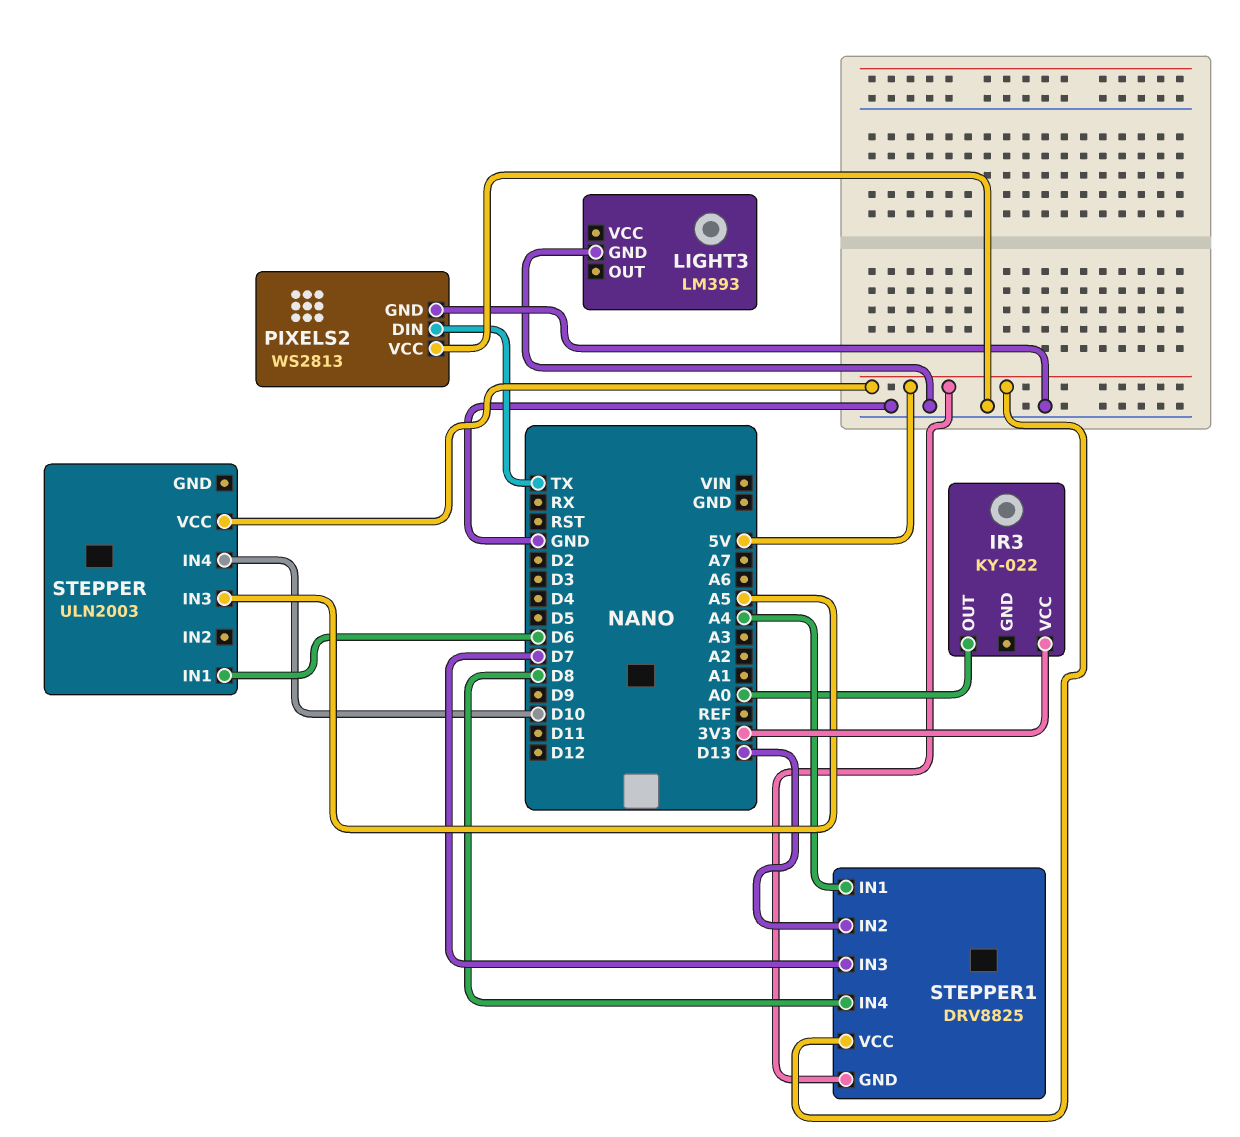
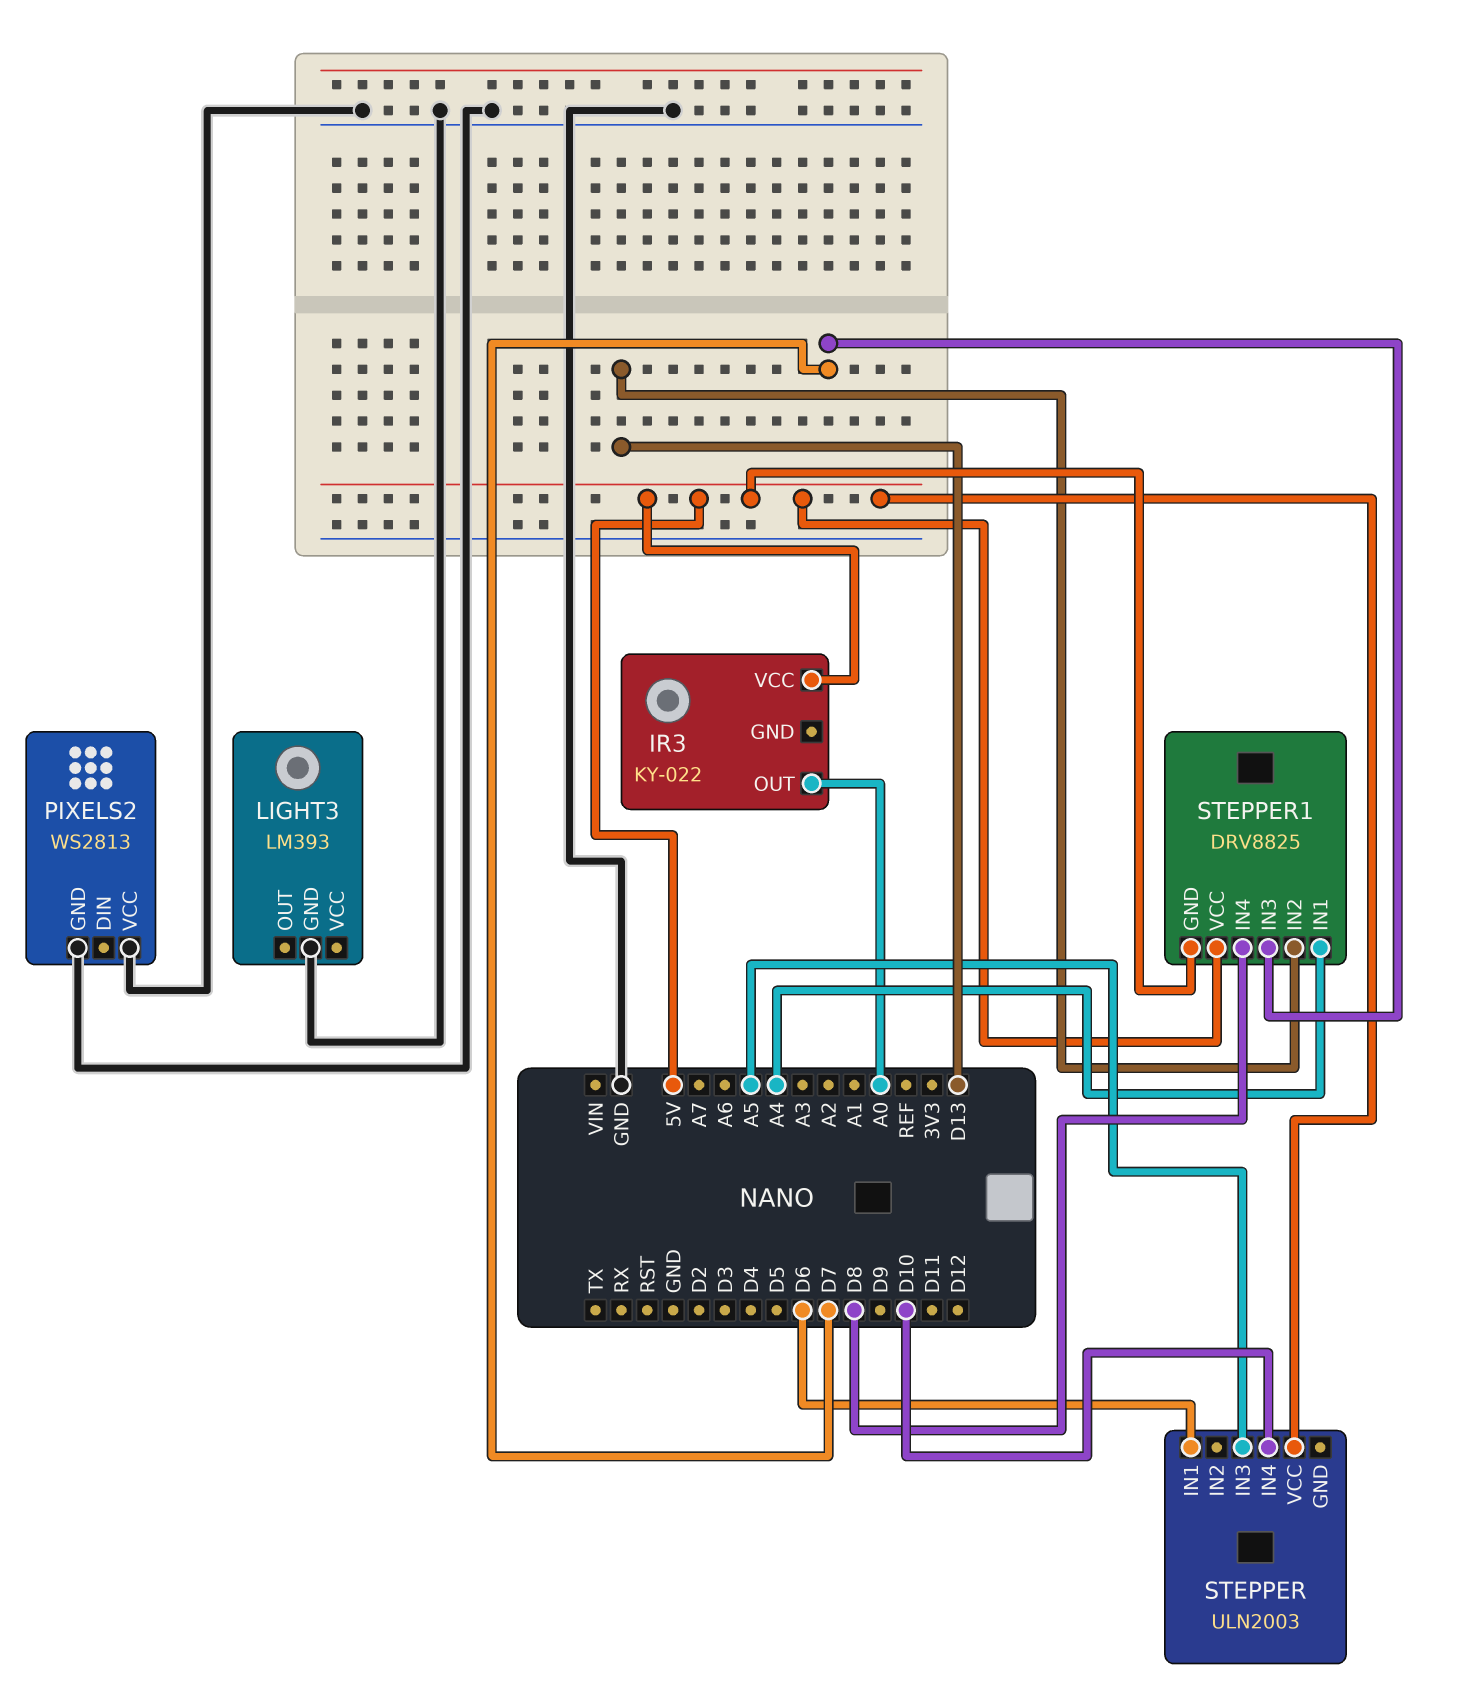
IR3 pin VCC: 3V3 -> 5V
PIXELS2 pin DIN: TX -> none

